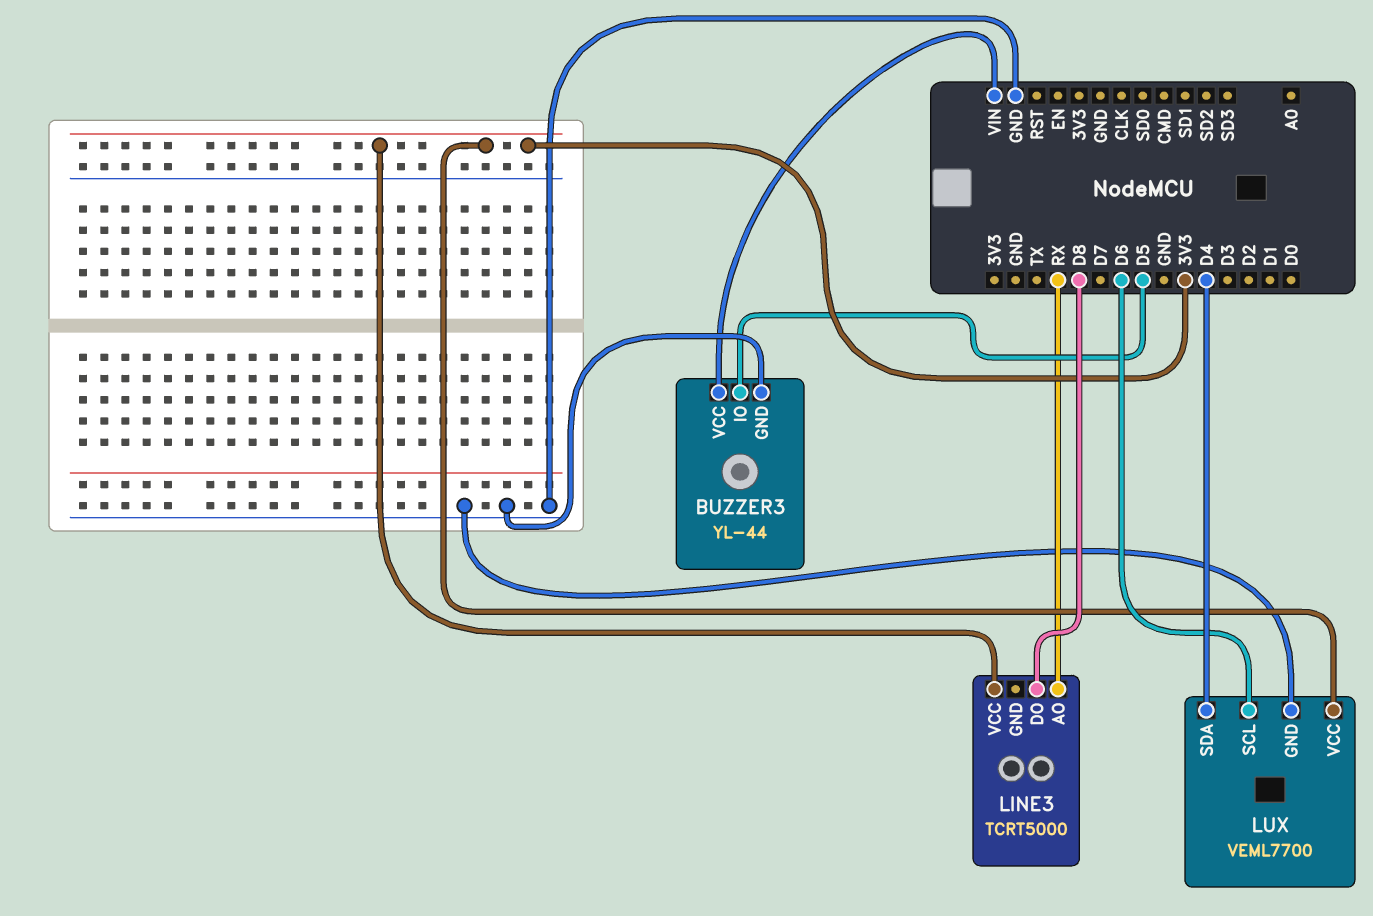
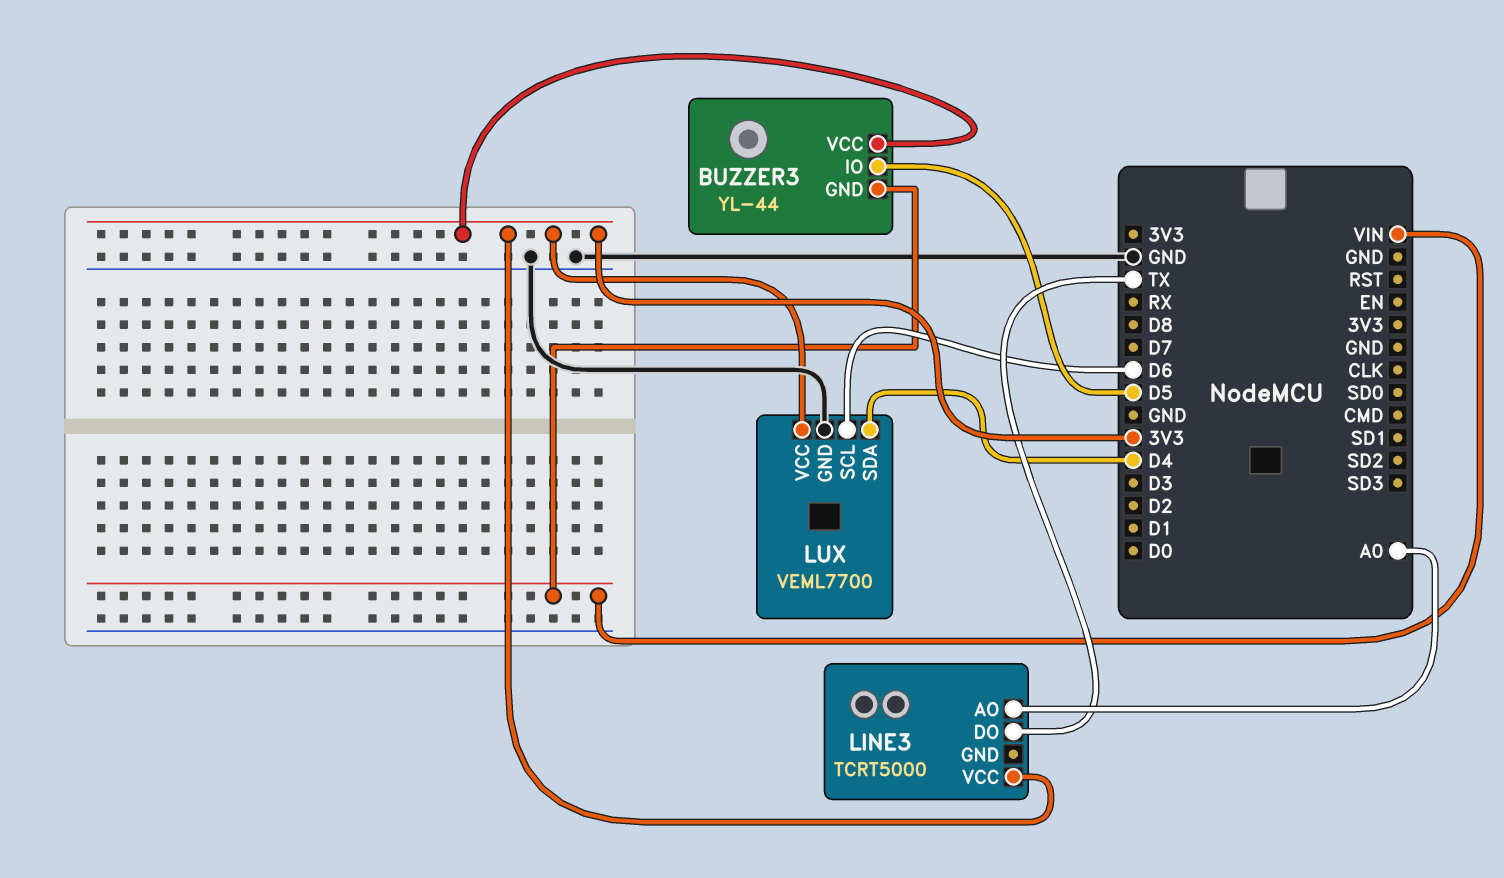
BUZZER3 pin GND: GND -> VIN
BUZZER3 pin VCC: VIN -> 3V3
LINE3 pin AO: RX -> A0
LINE3 pin DO: D8 -> TX

